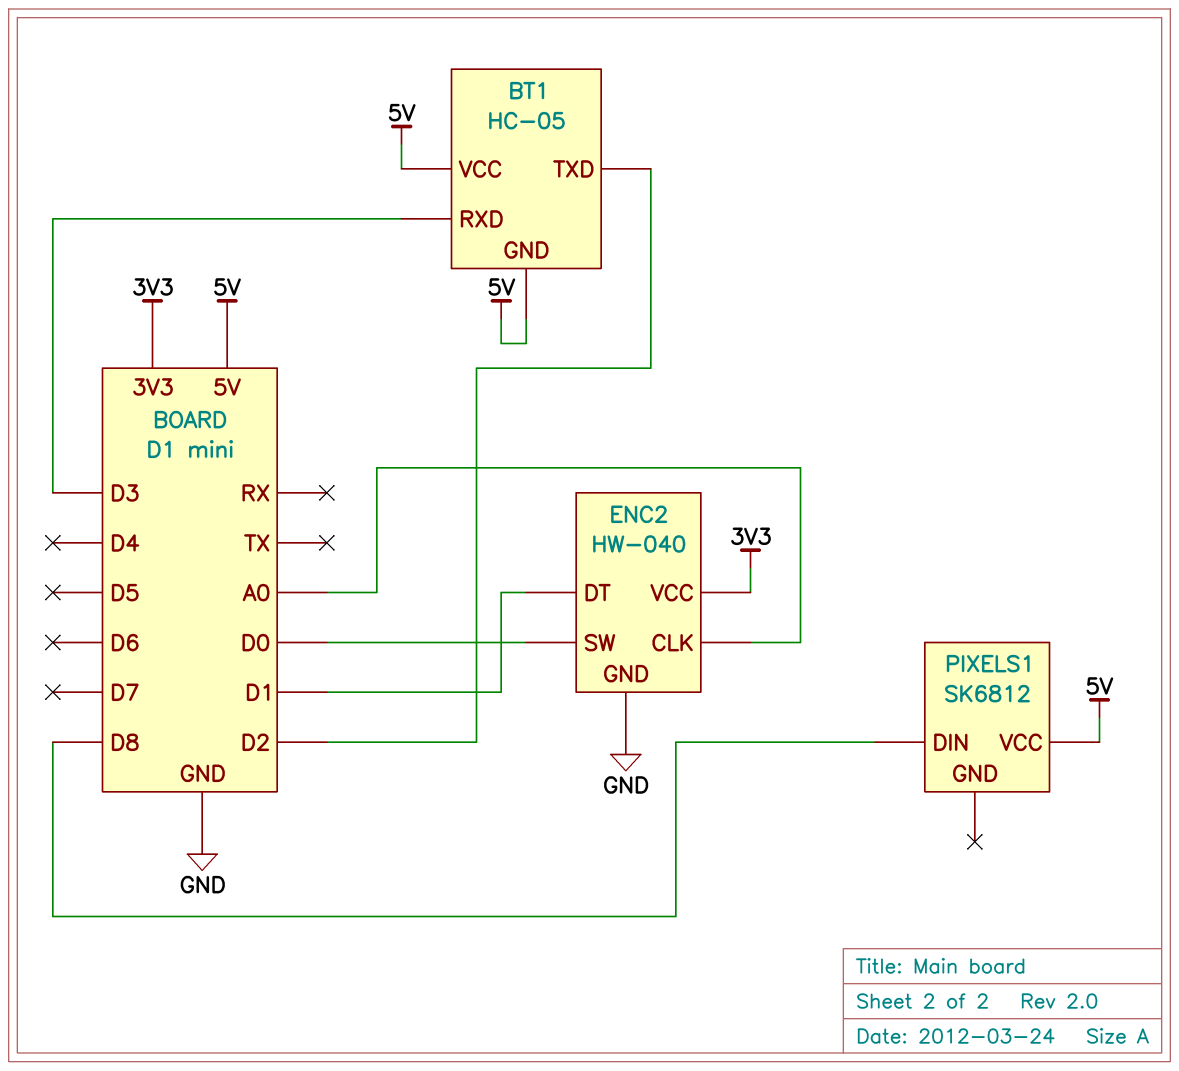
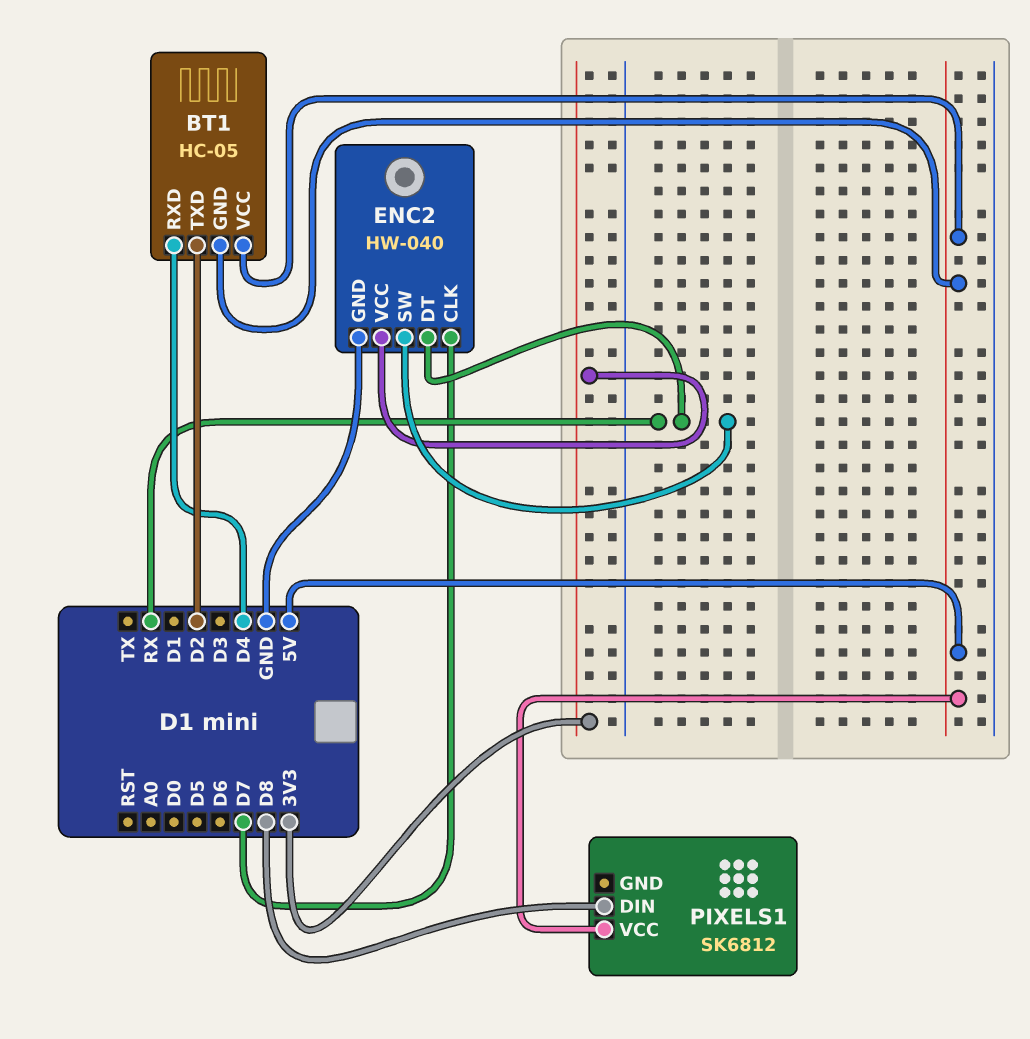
BT1 pin RXD: D3 -> D4
ENC2 pin CLK: A0 -> D7
ENC2 pin DT: D1 -> RX
ENC2 pin SW: D0 -> RX

